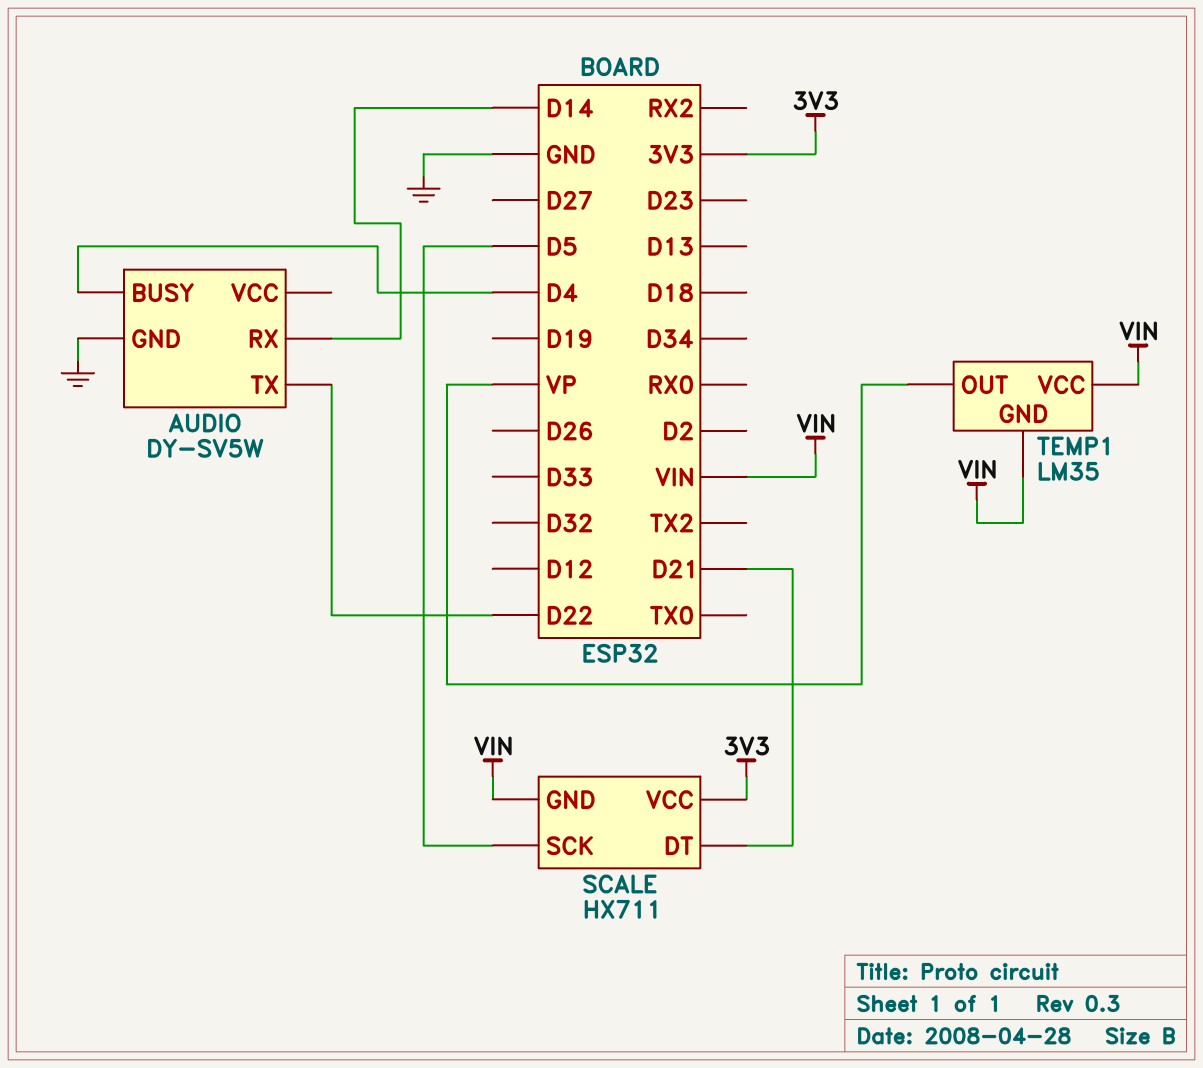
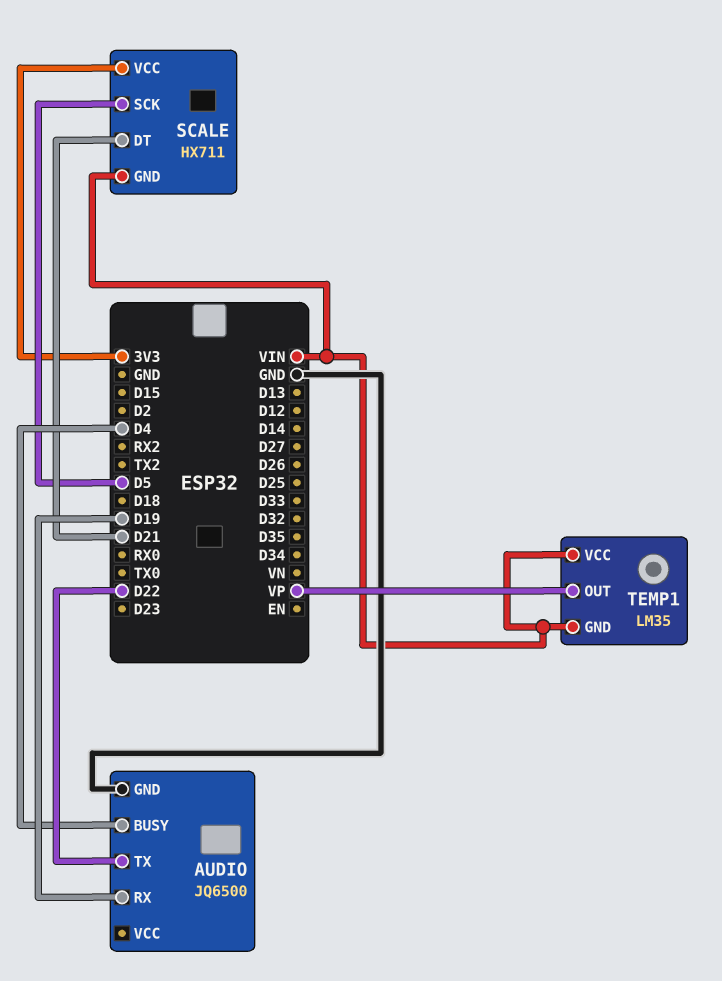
AUDIO: DY-SV5W -> JQ6500
AUDIO pin RX: D14 -> D19

